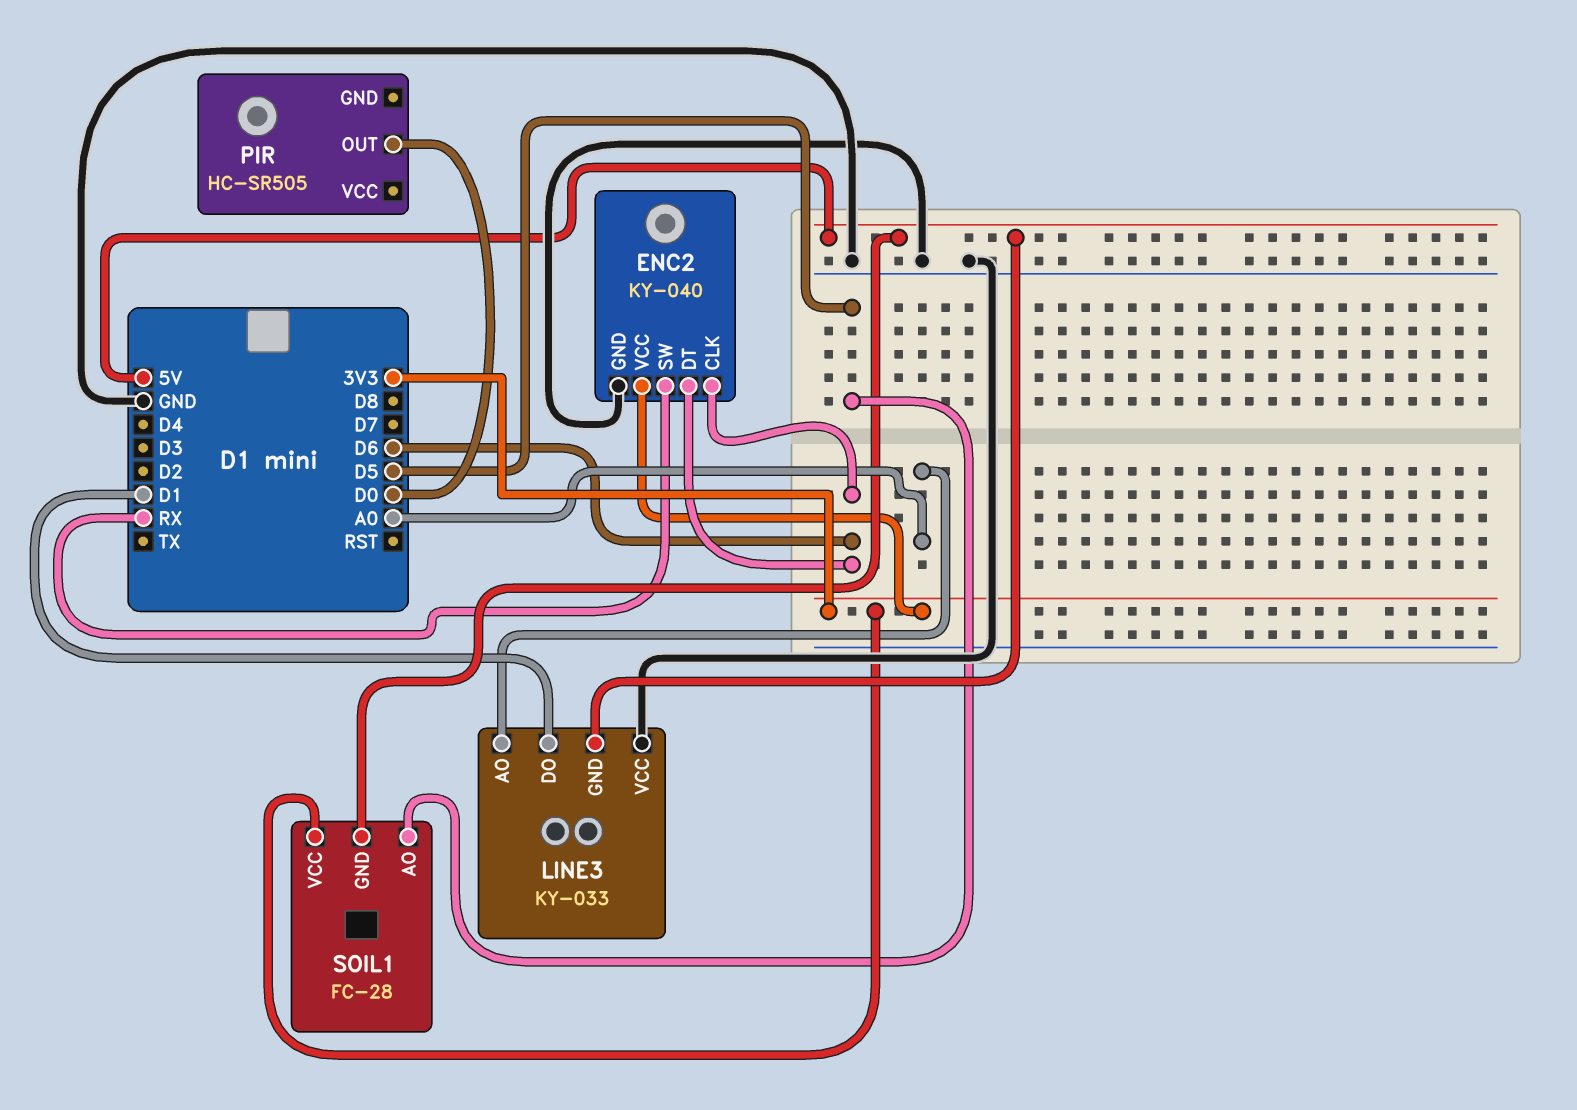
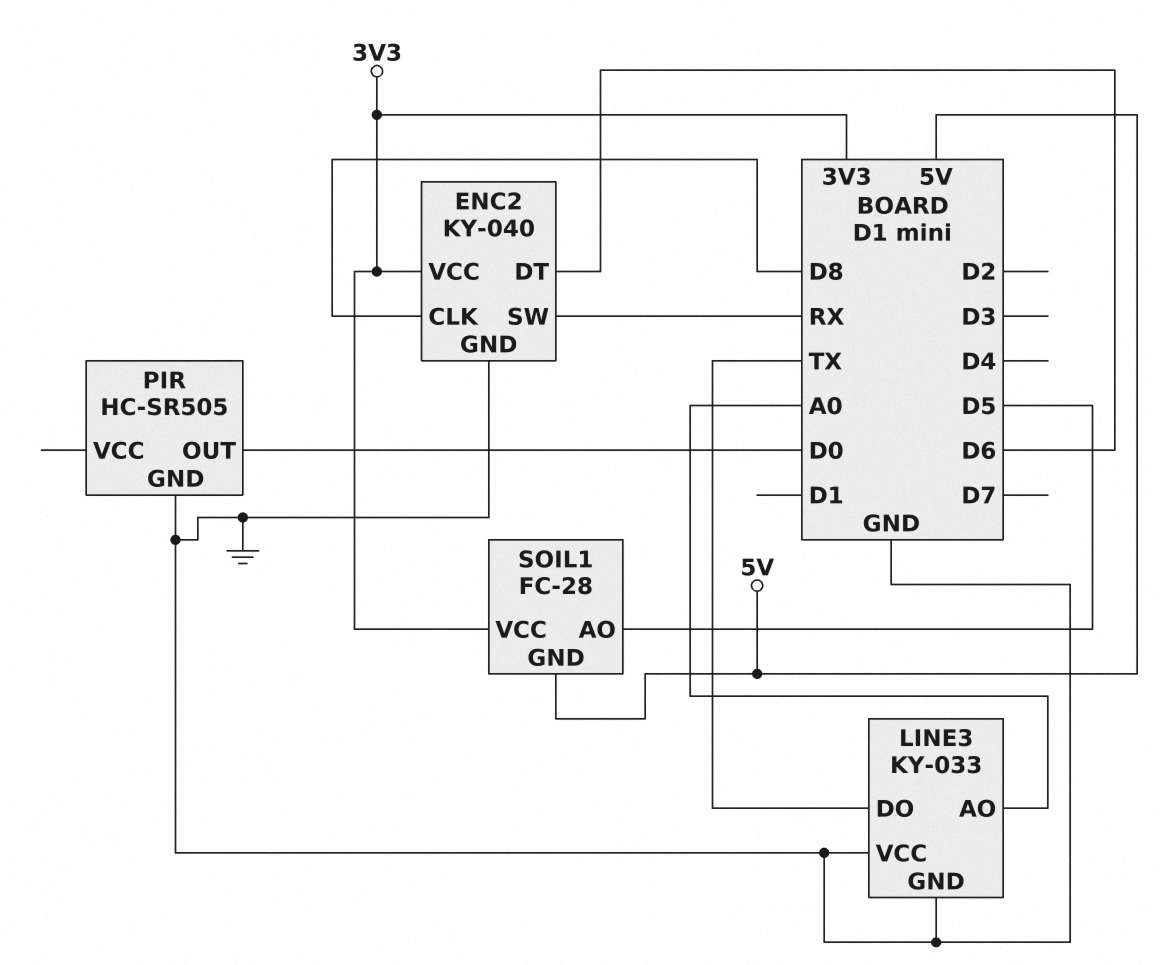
ENC2 pin CLK: D6 -> D8
LINE3 pin DO: D1 -> TX
LINE3 pin GND: 5V -> GND
PIR pin GND: none -> GND

